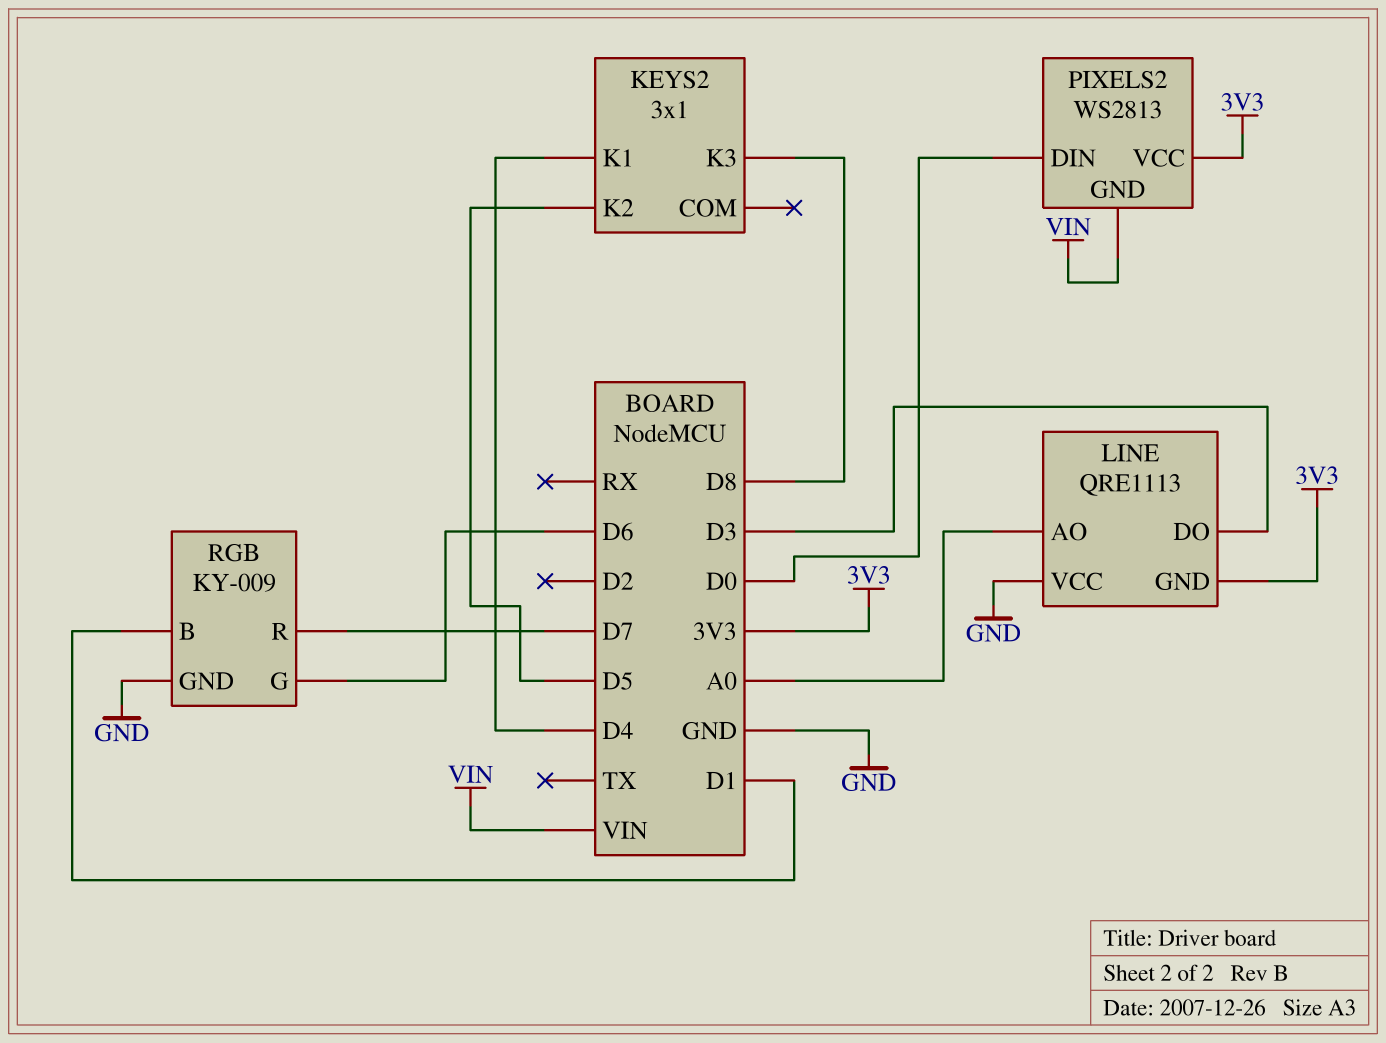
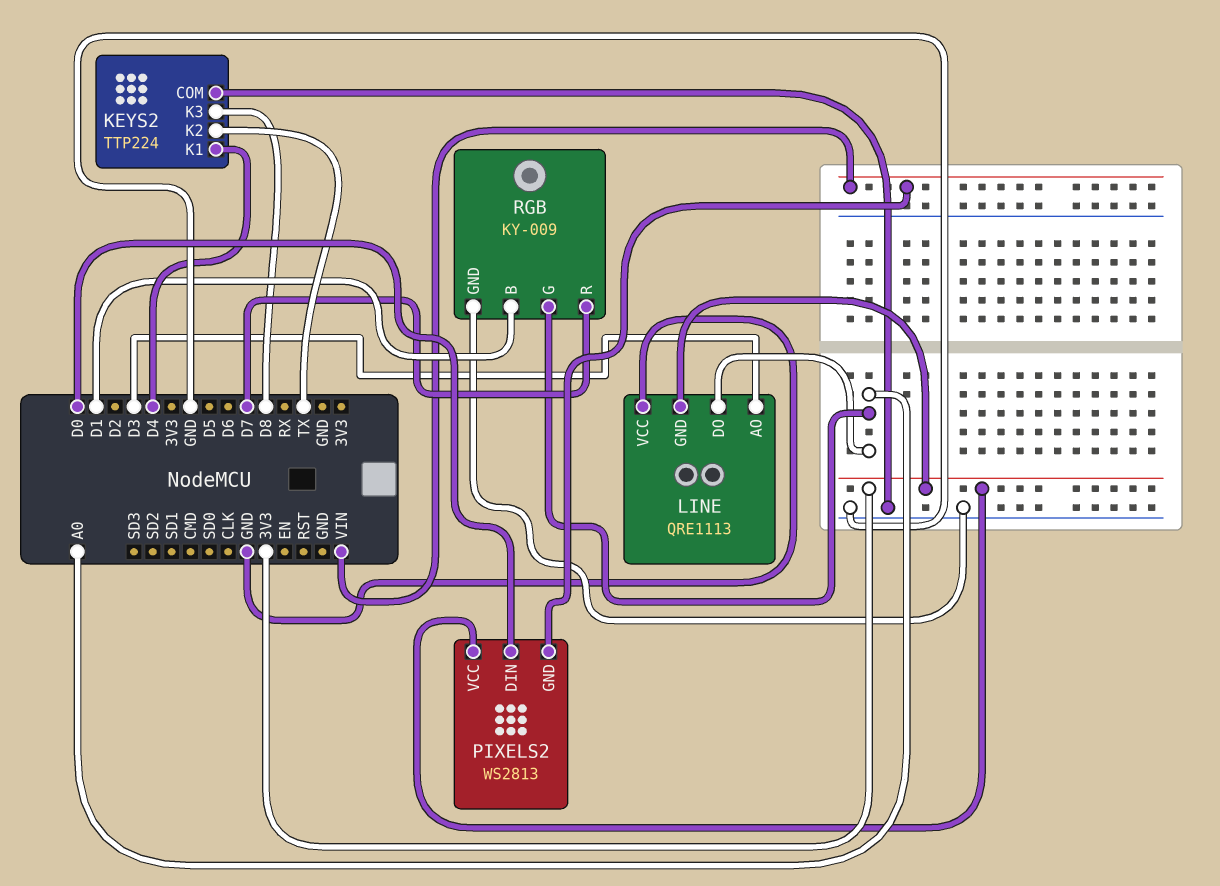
KEYS2: 3x1 -> TTP224
KEYS2 pin COM: none -> GND
KEYS2 pin K2: D5 -> TX
LINE pin AO: A0 -> D3
LINE pin DO: D3 -> A0
RGB pin G: D6 -> A0

